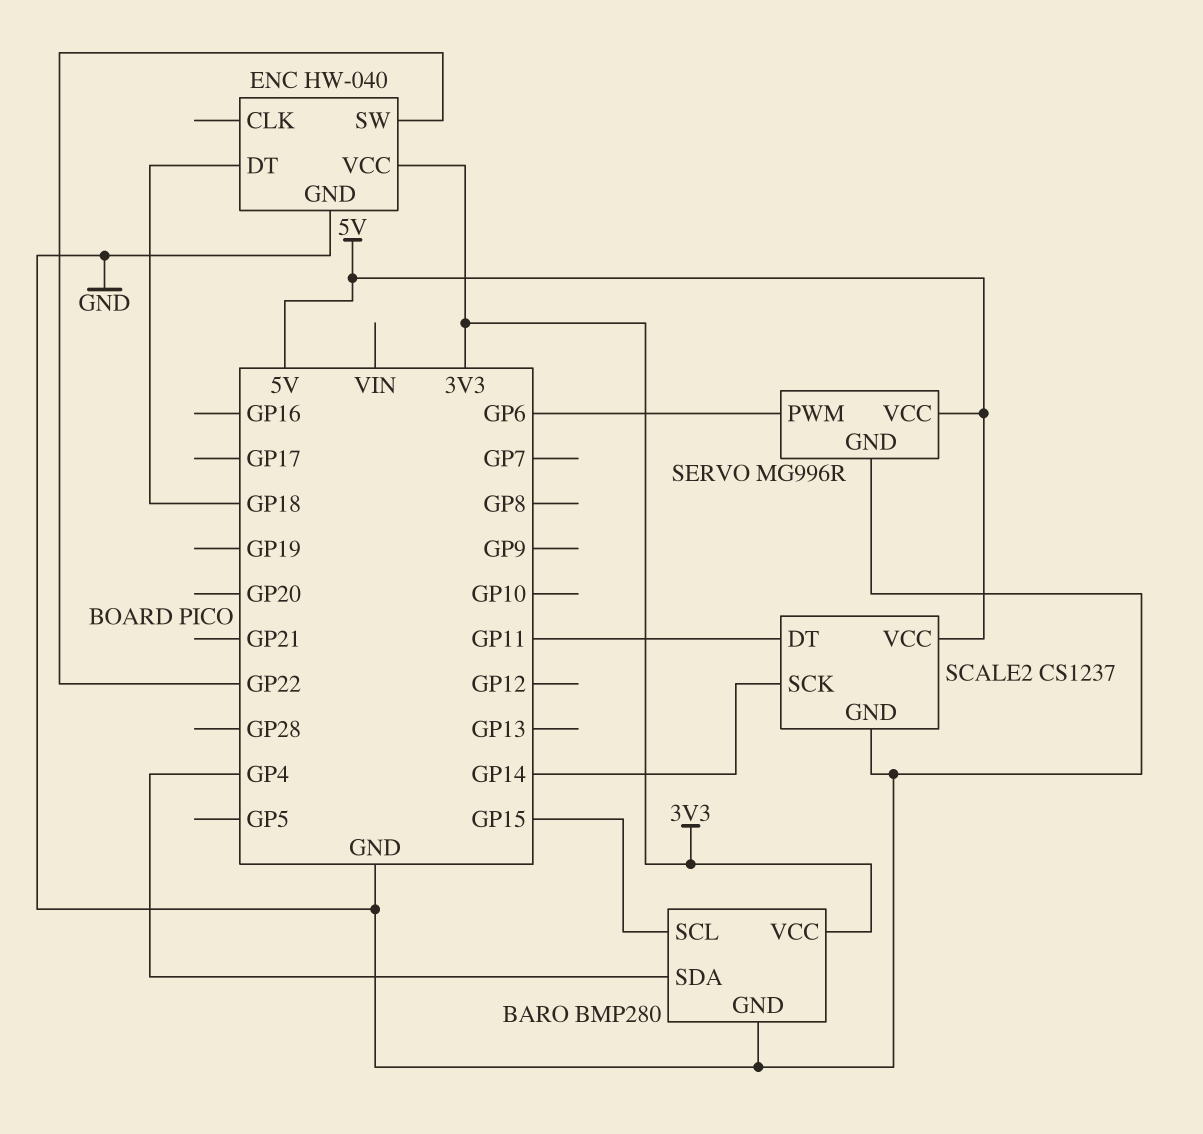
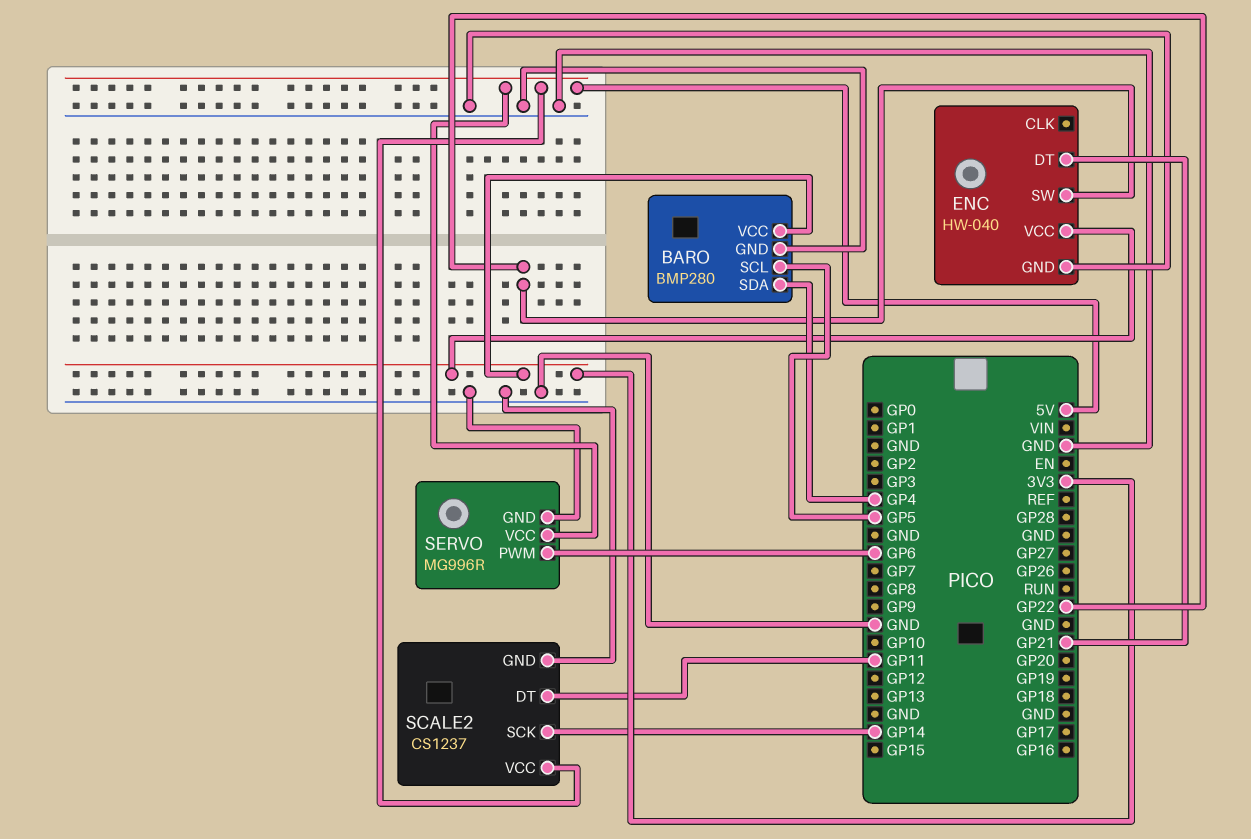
BARO pin SCL: GP15 -> GP5
ENC pin DT: GP18 -> GP21

